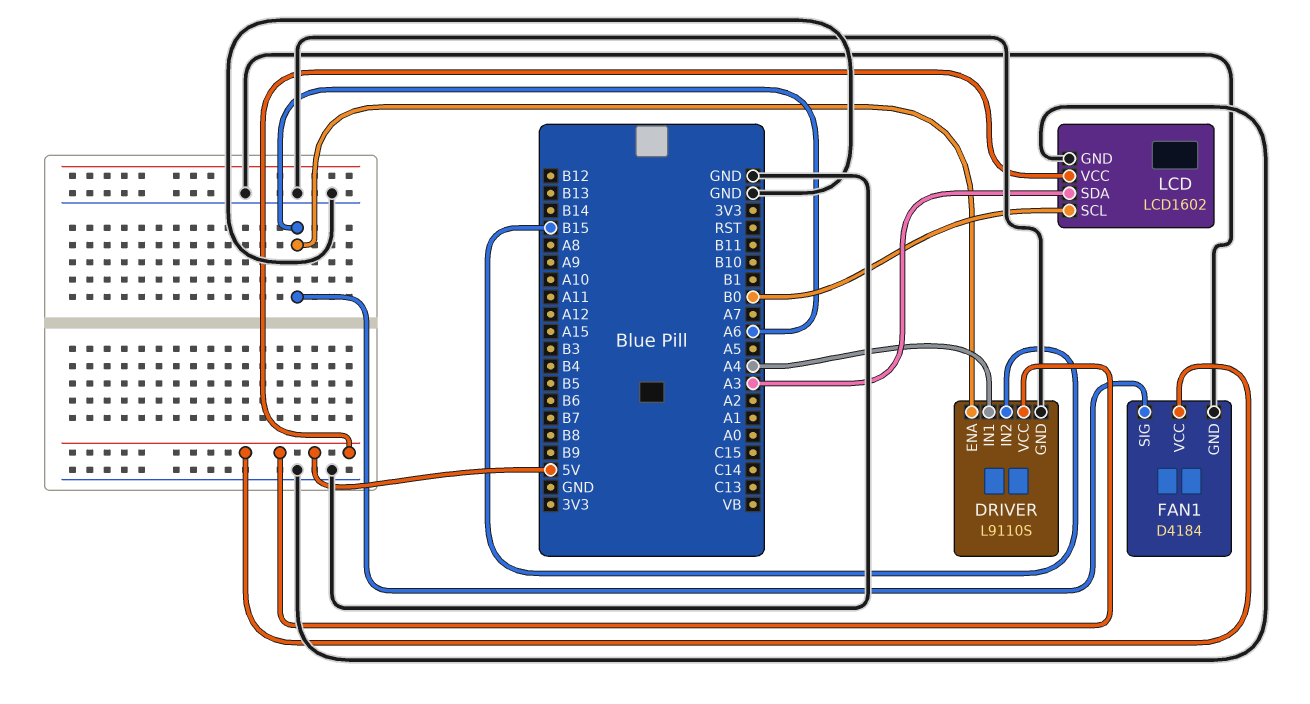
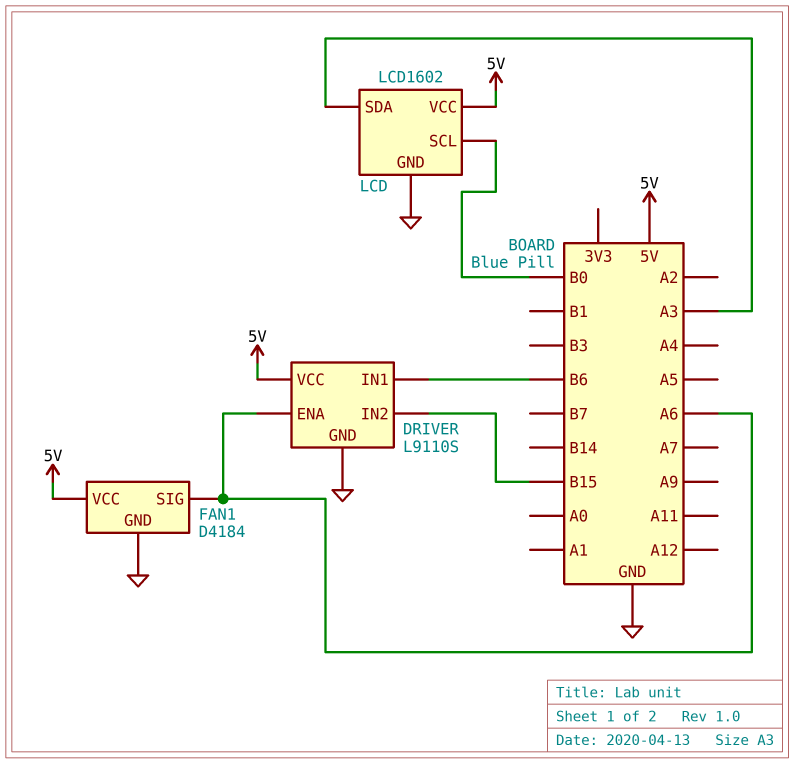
DRIVER pin IN1: A4 -> B6

